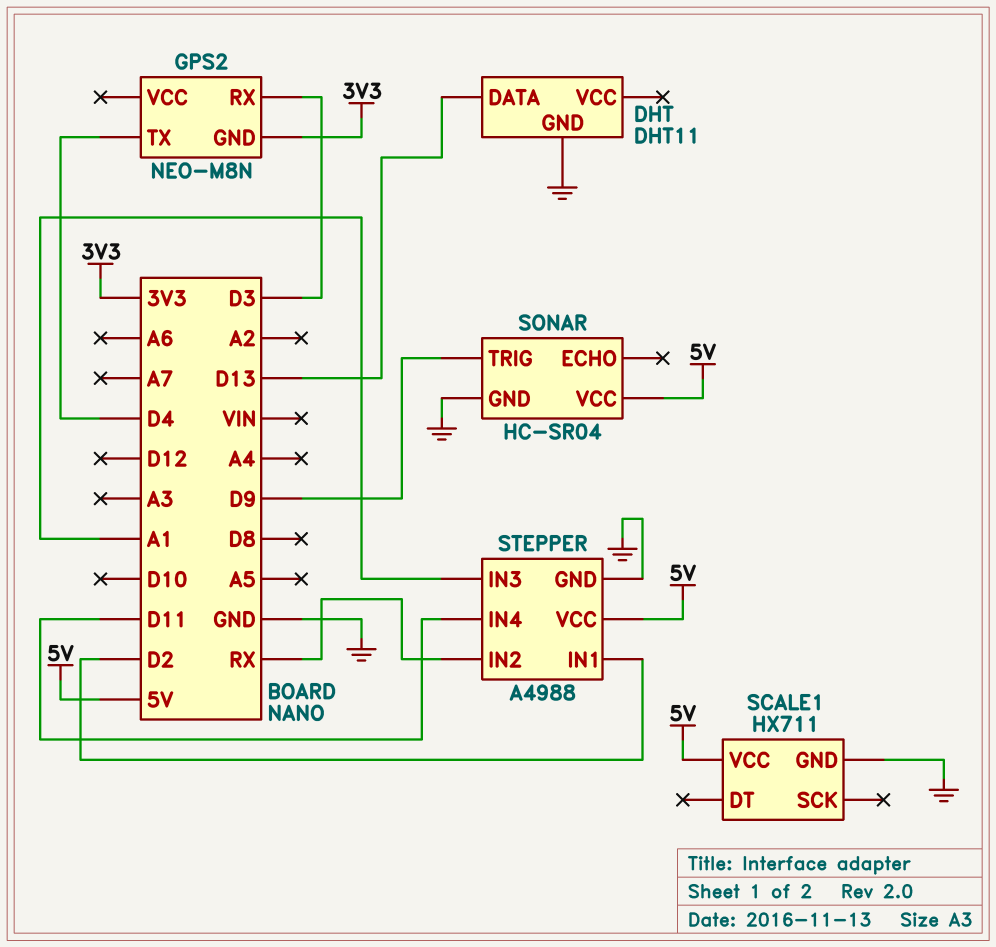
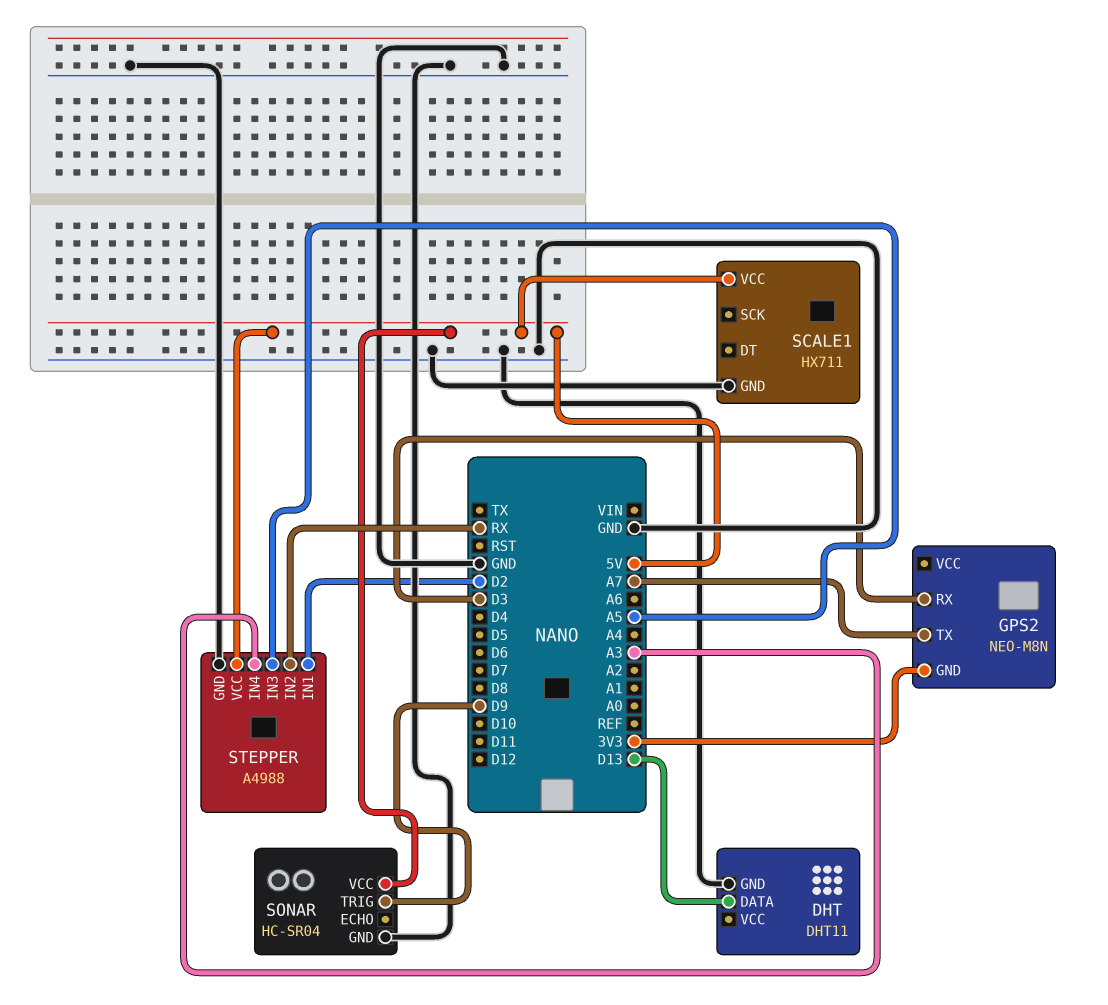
GPS2 pin TX: D4 -> A7
STEPPER pin IN3: A1 -> A5
STEPPER pin IN4: D11 -> A3

